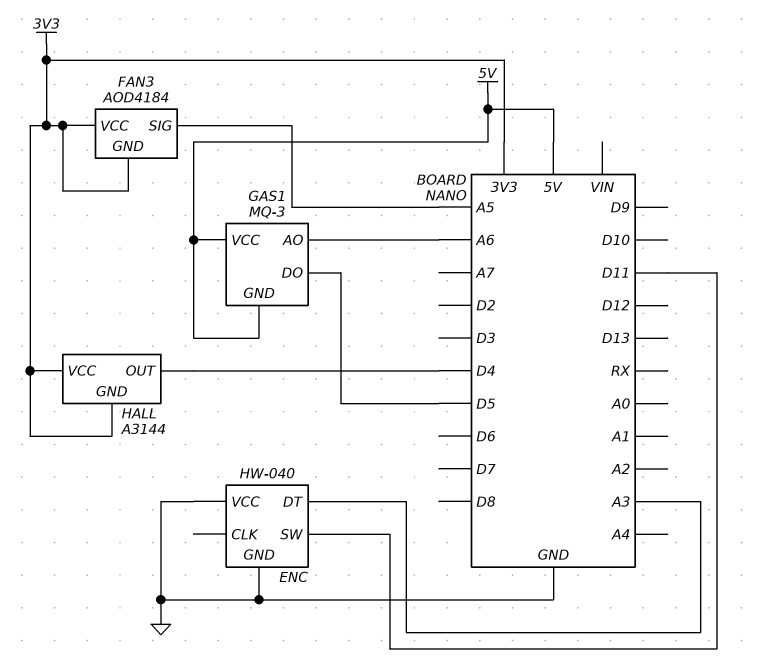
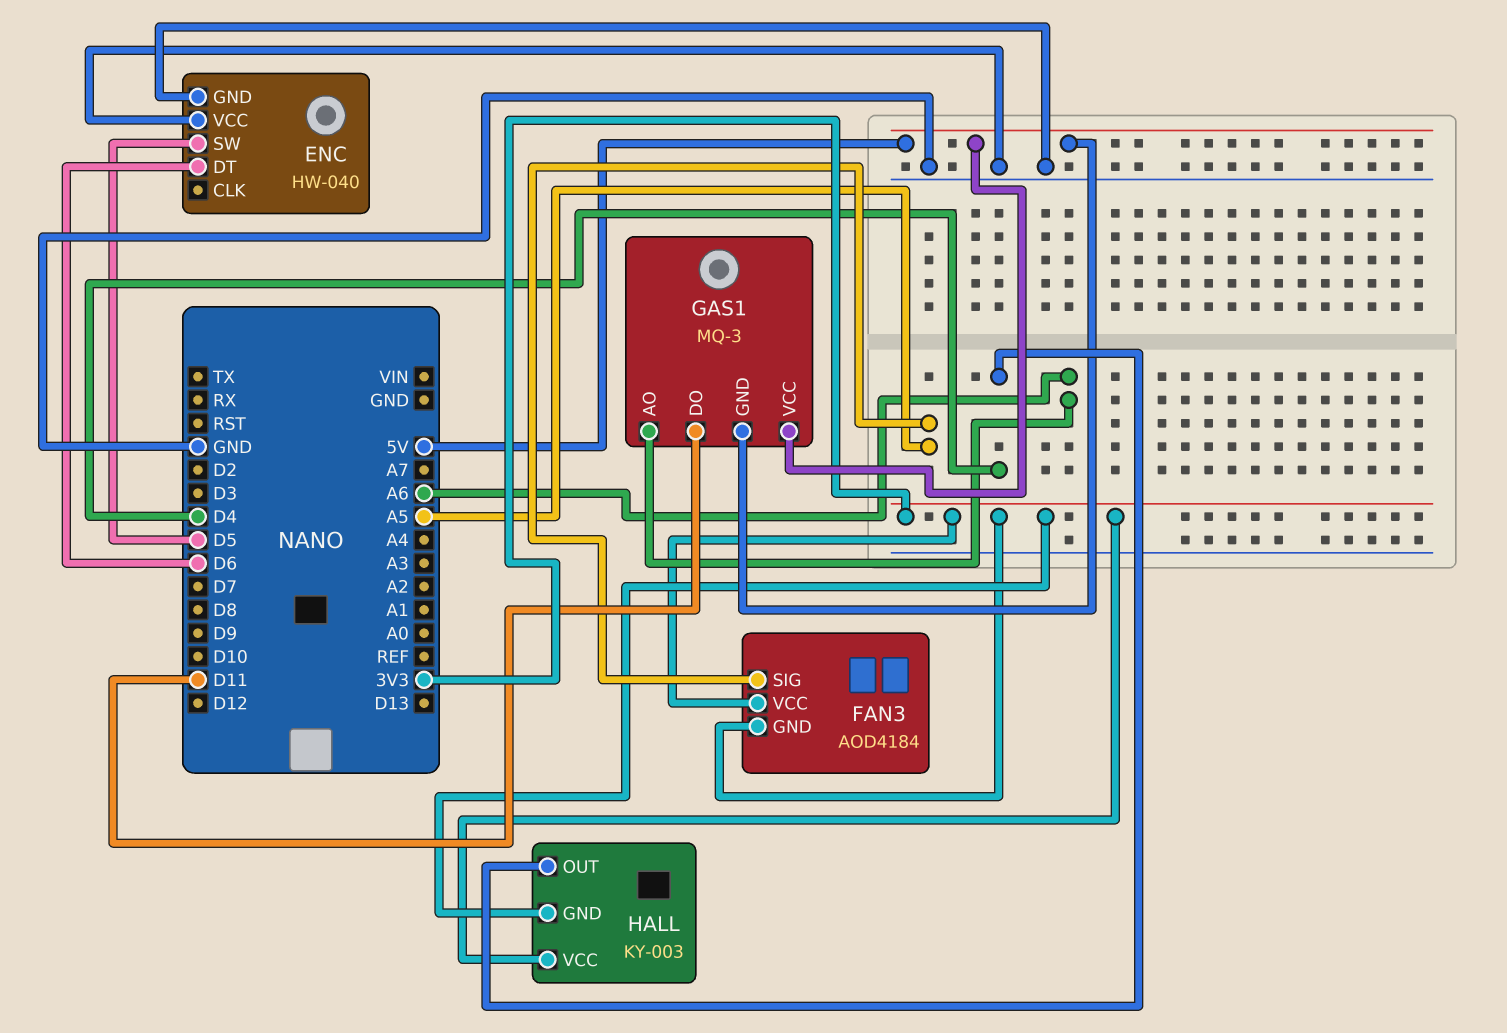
ENC pin DT: A3 -> D6
ENC pin SW: D11 -> D5
GAS1 pin DO: D5 -> D11
HALL: A3144 -> KY-003

